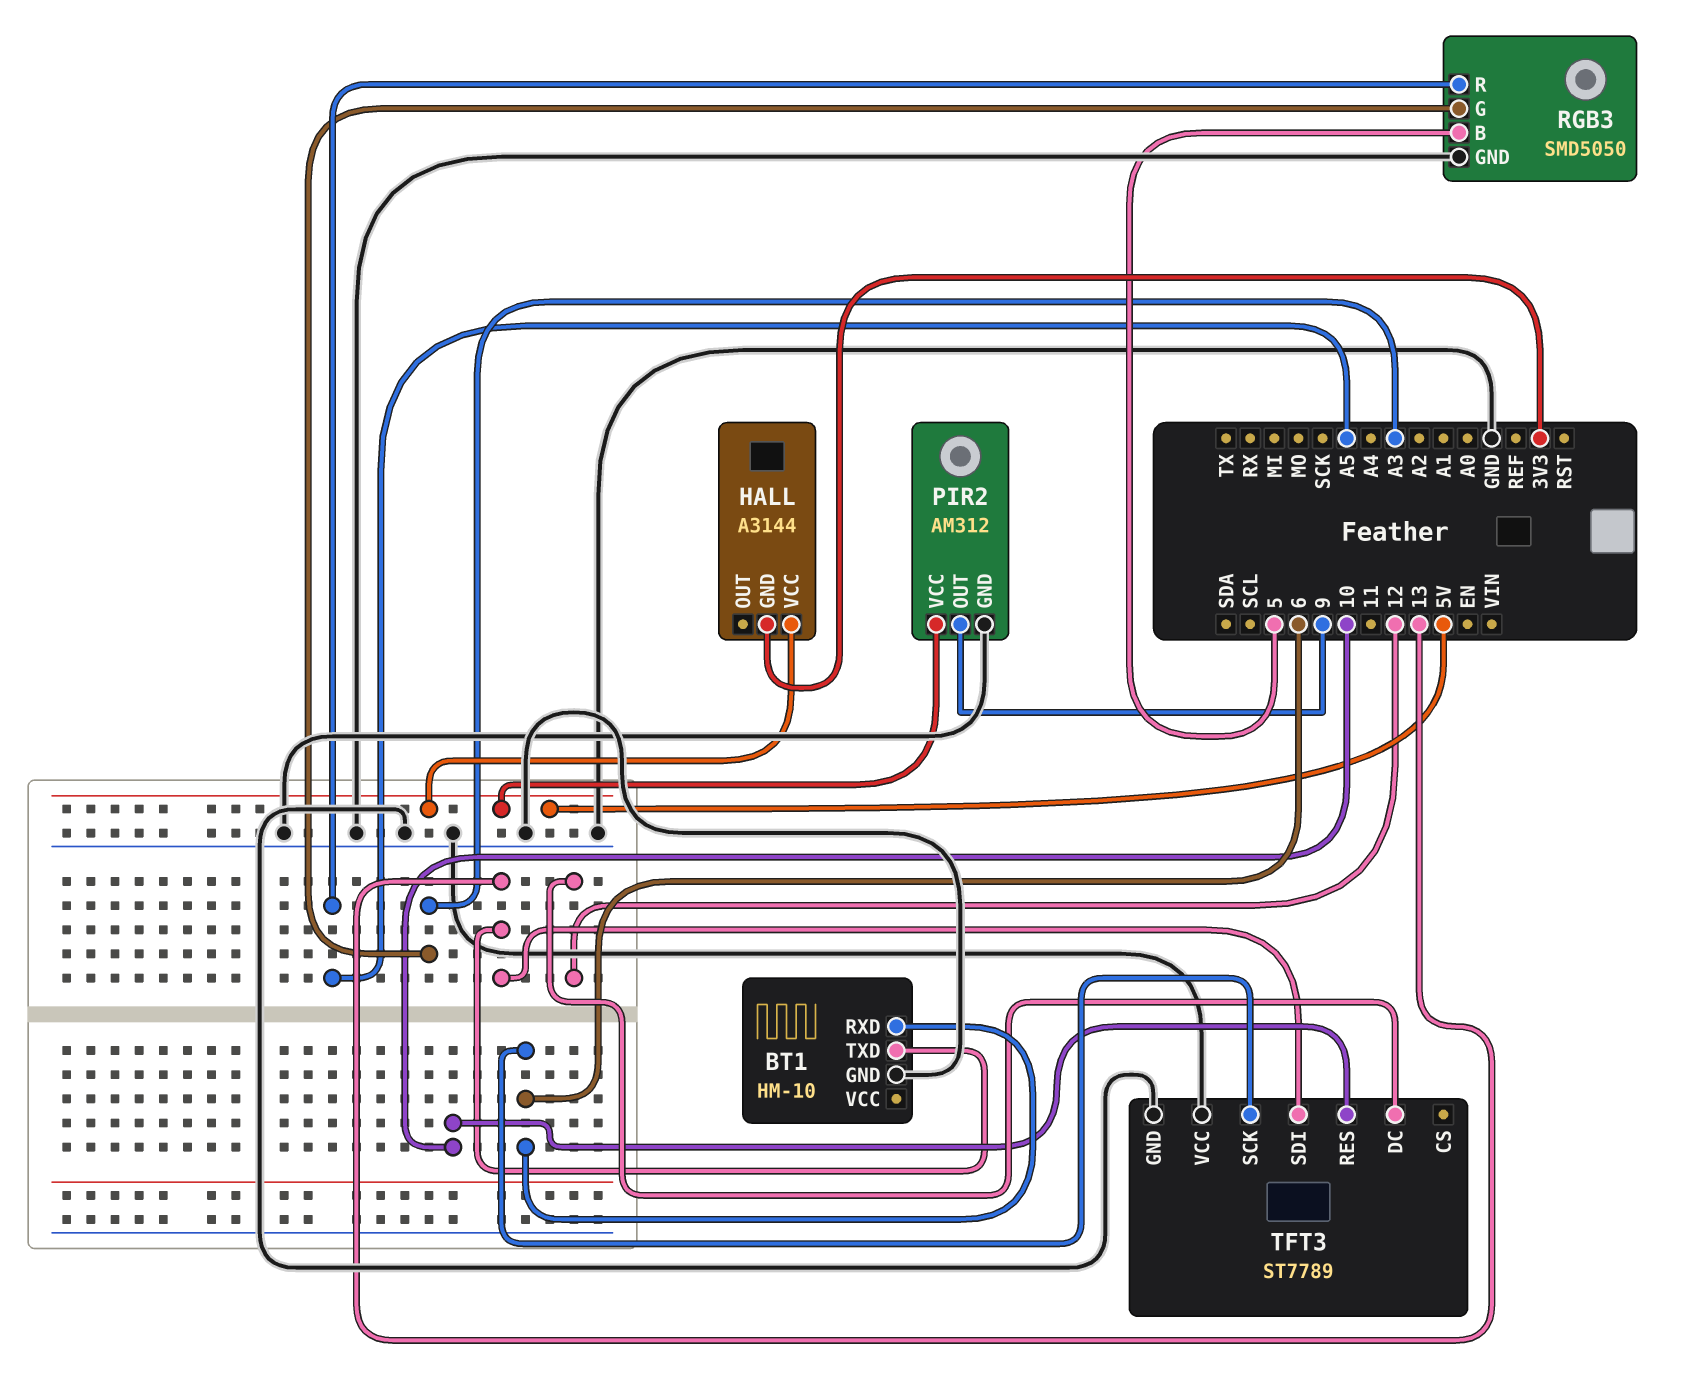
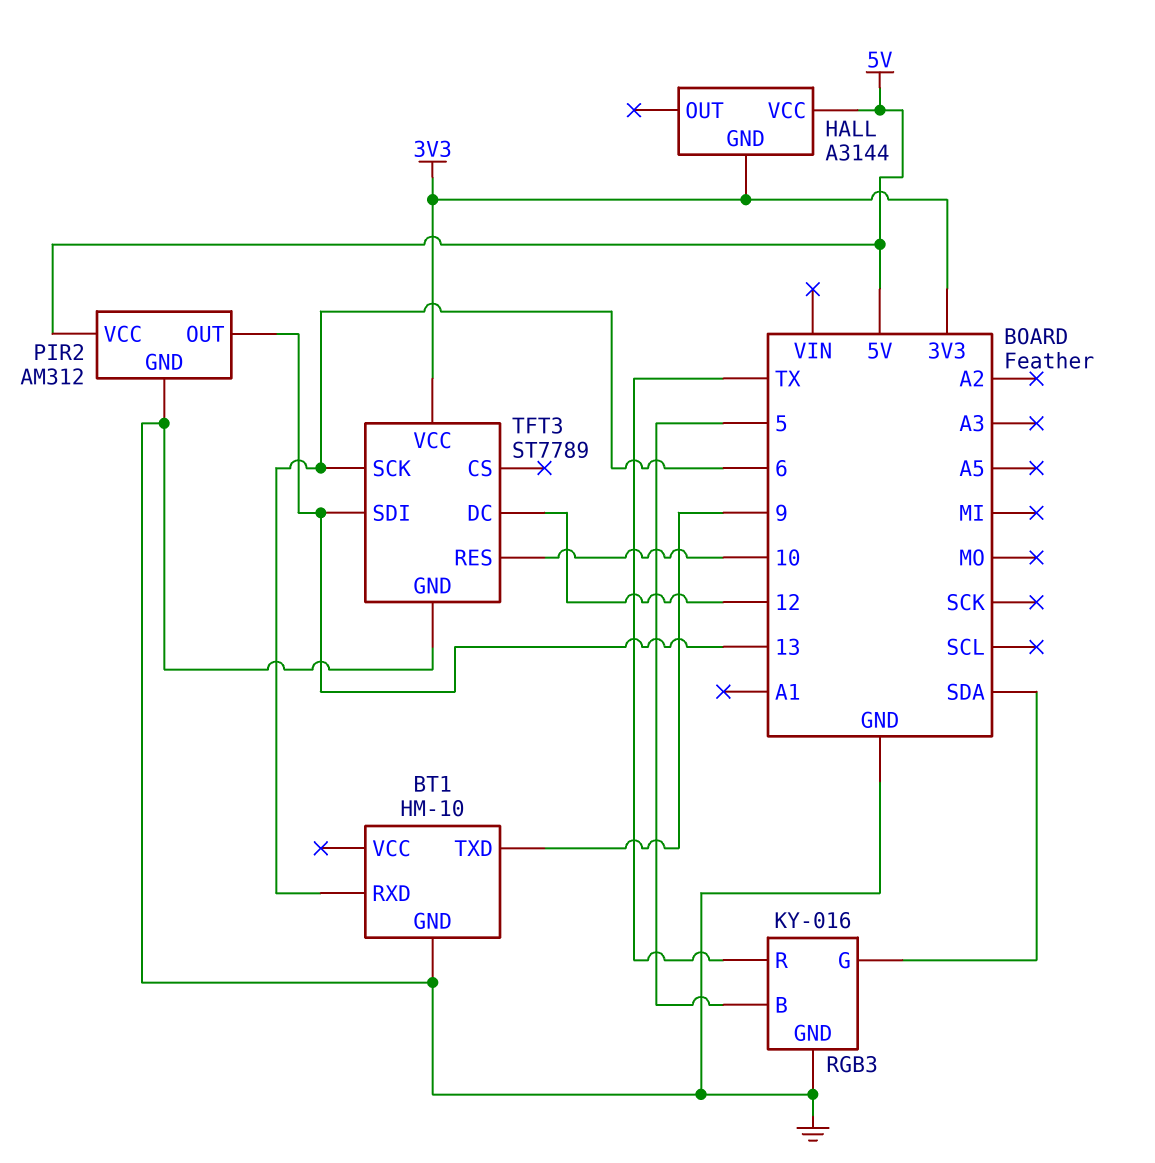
BT1 pin TXD: 13 -> 9
PIR2 pin OUT: 9 -> 13
RGB3: SMD5050 -> KY-016
RGB3 pin G: A3 -> SDA
RGB3 pin R: A5 -> TX
TFT3 pin VCC: GND -> 3V3

